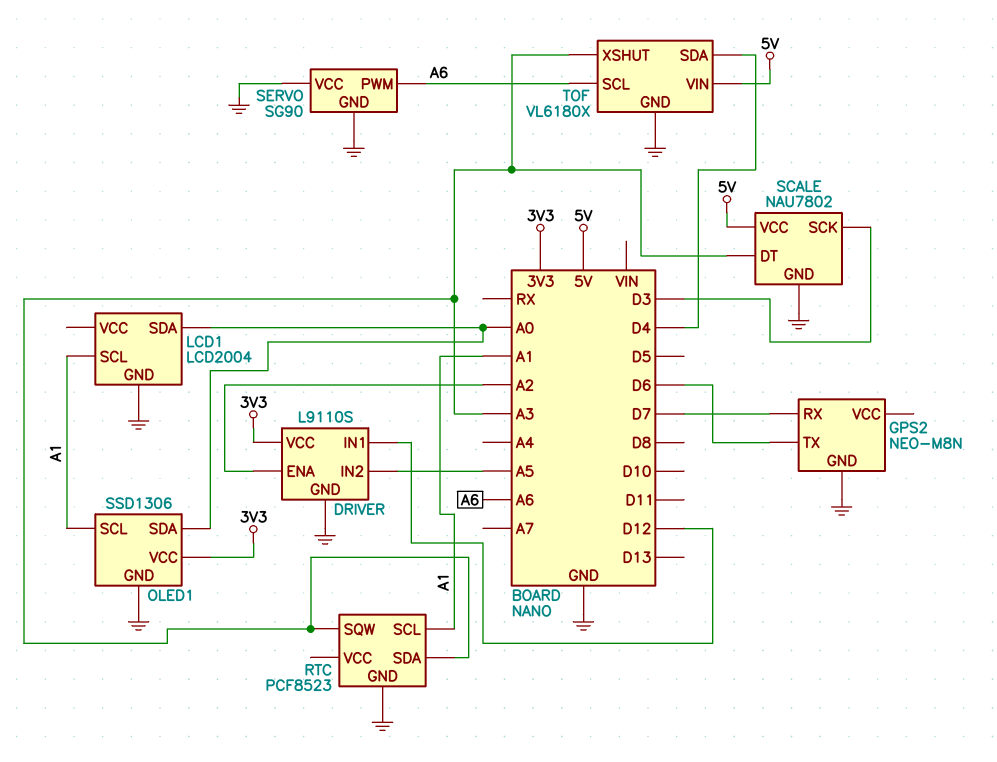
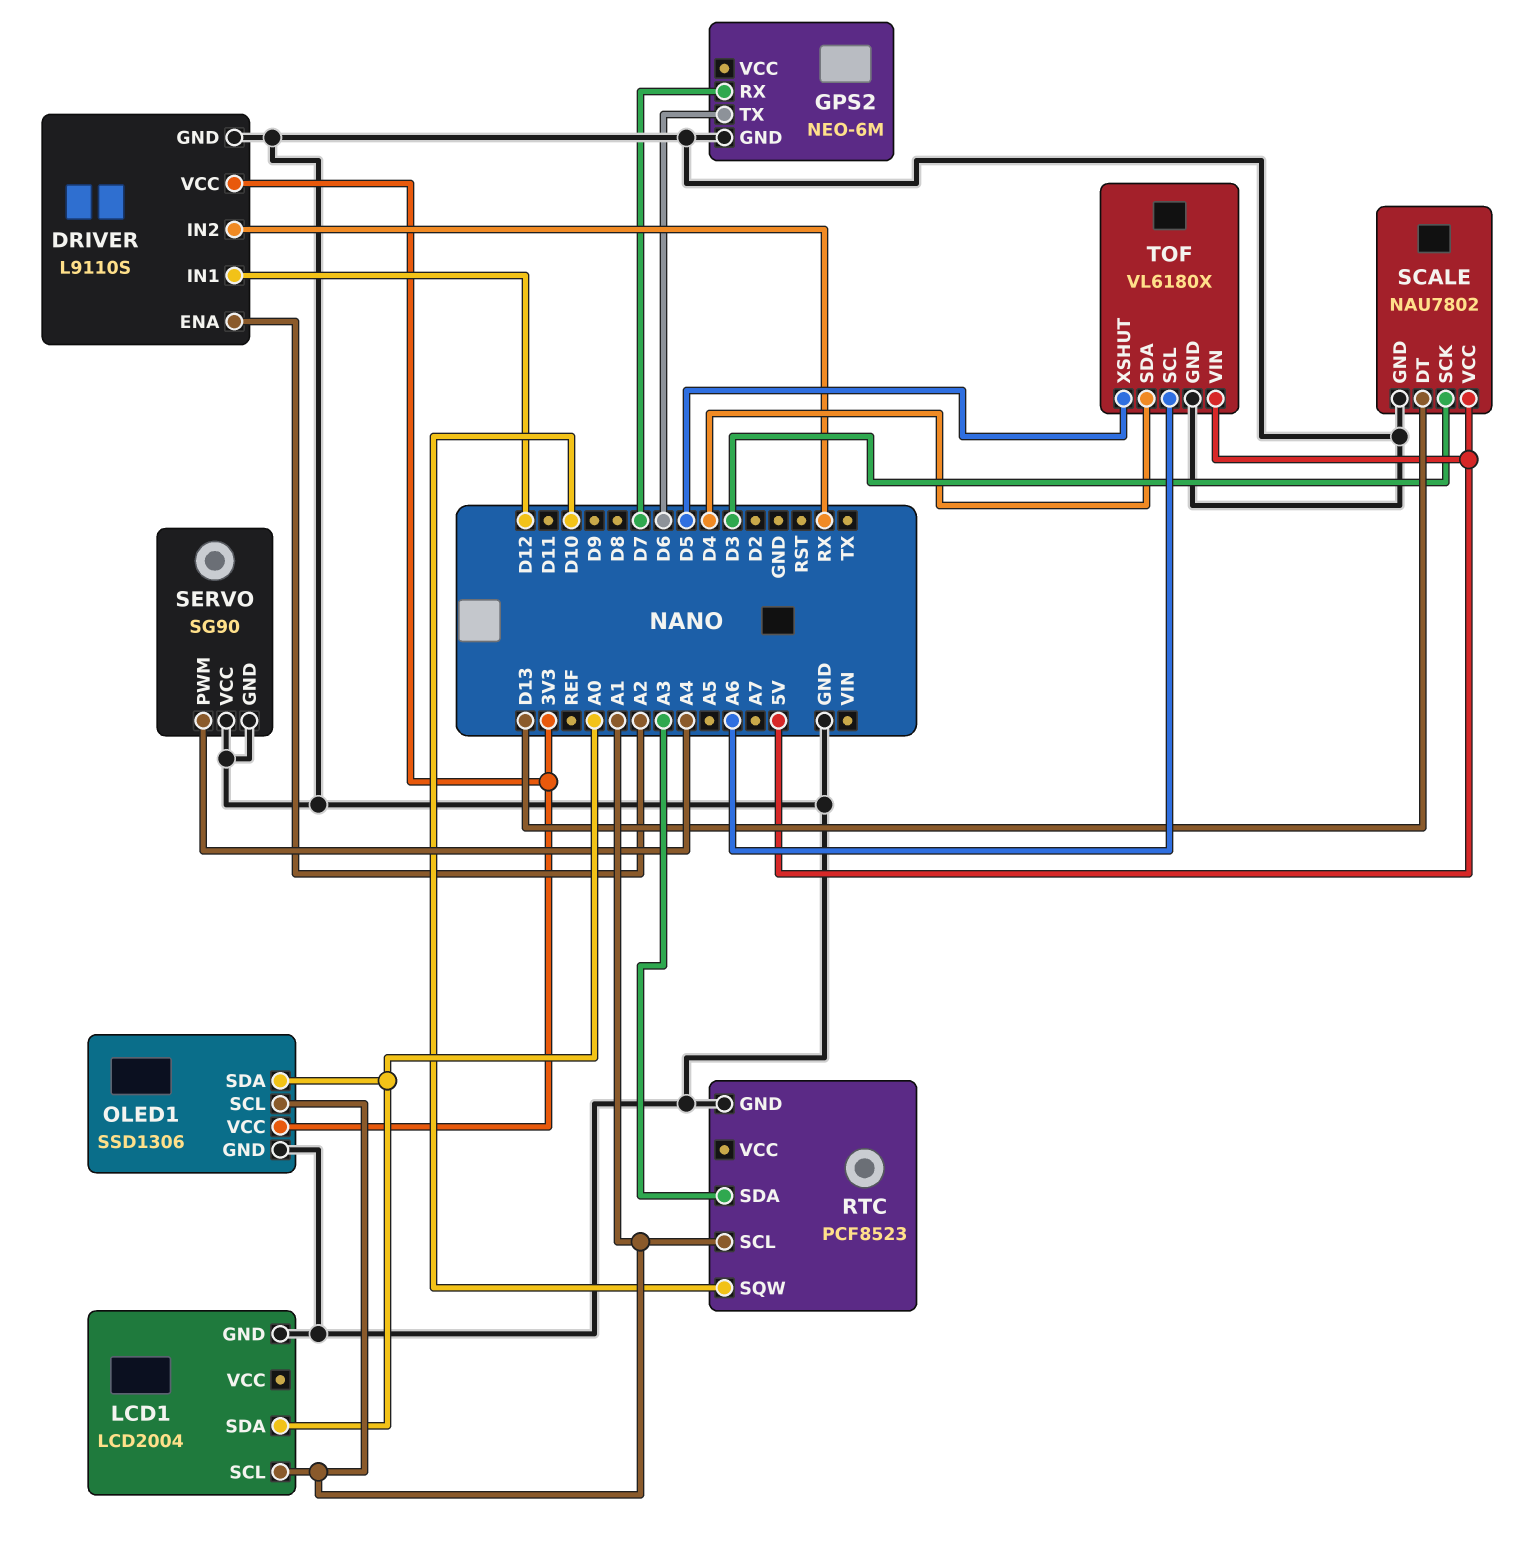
DRIVER pin IN2: A5 -> RX
GPS2: NEO-M8N -> NEO-6M
RTC pin SQW: A3 -> D10
SCALE pin DT: A3 -> D13
SERVO pin PWM: A6 -> A4
TOF pin XSHUT: A3 -> D5

